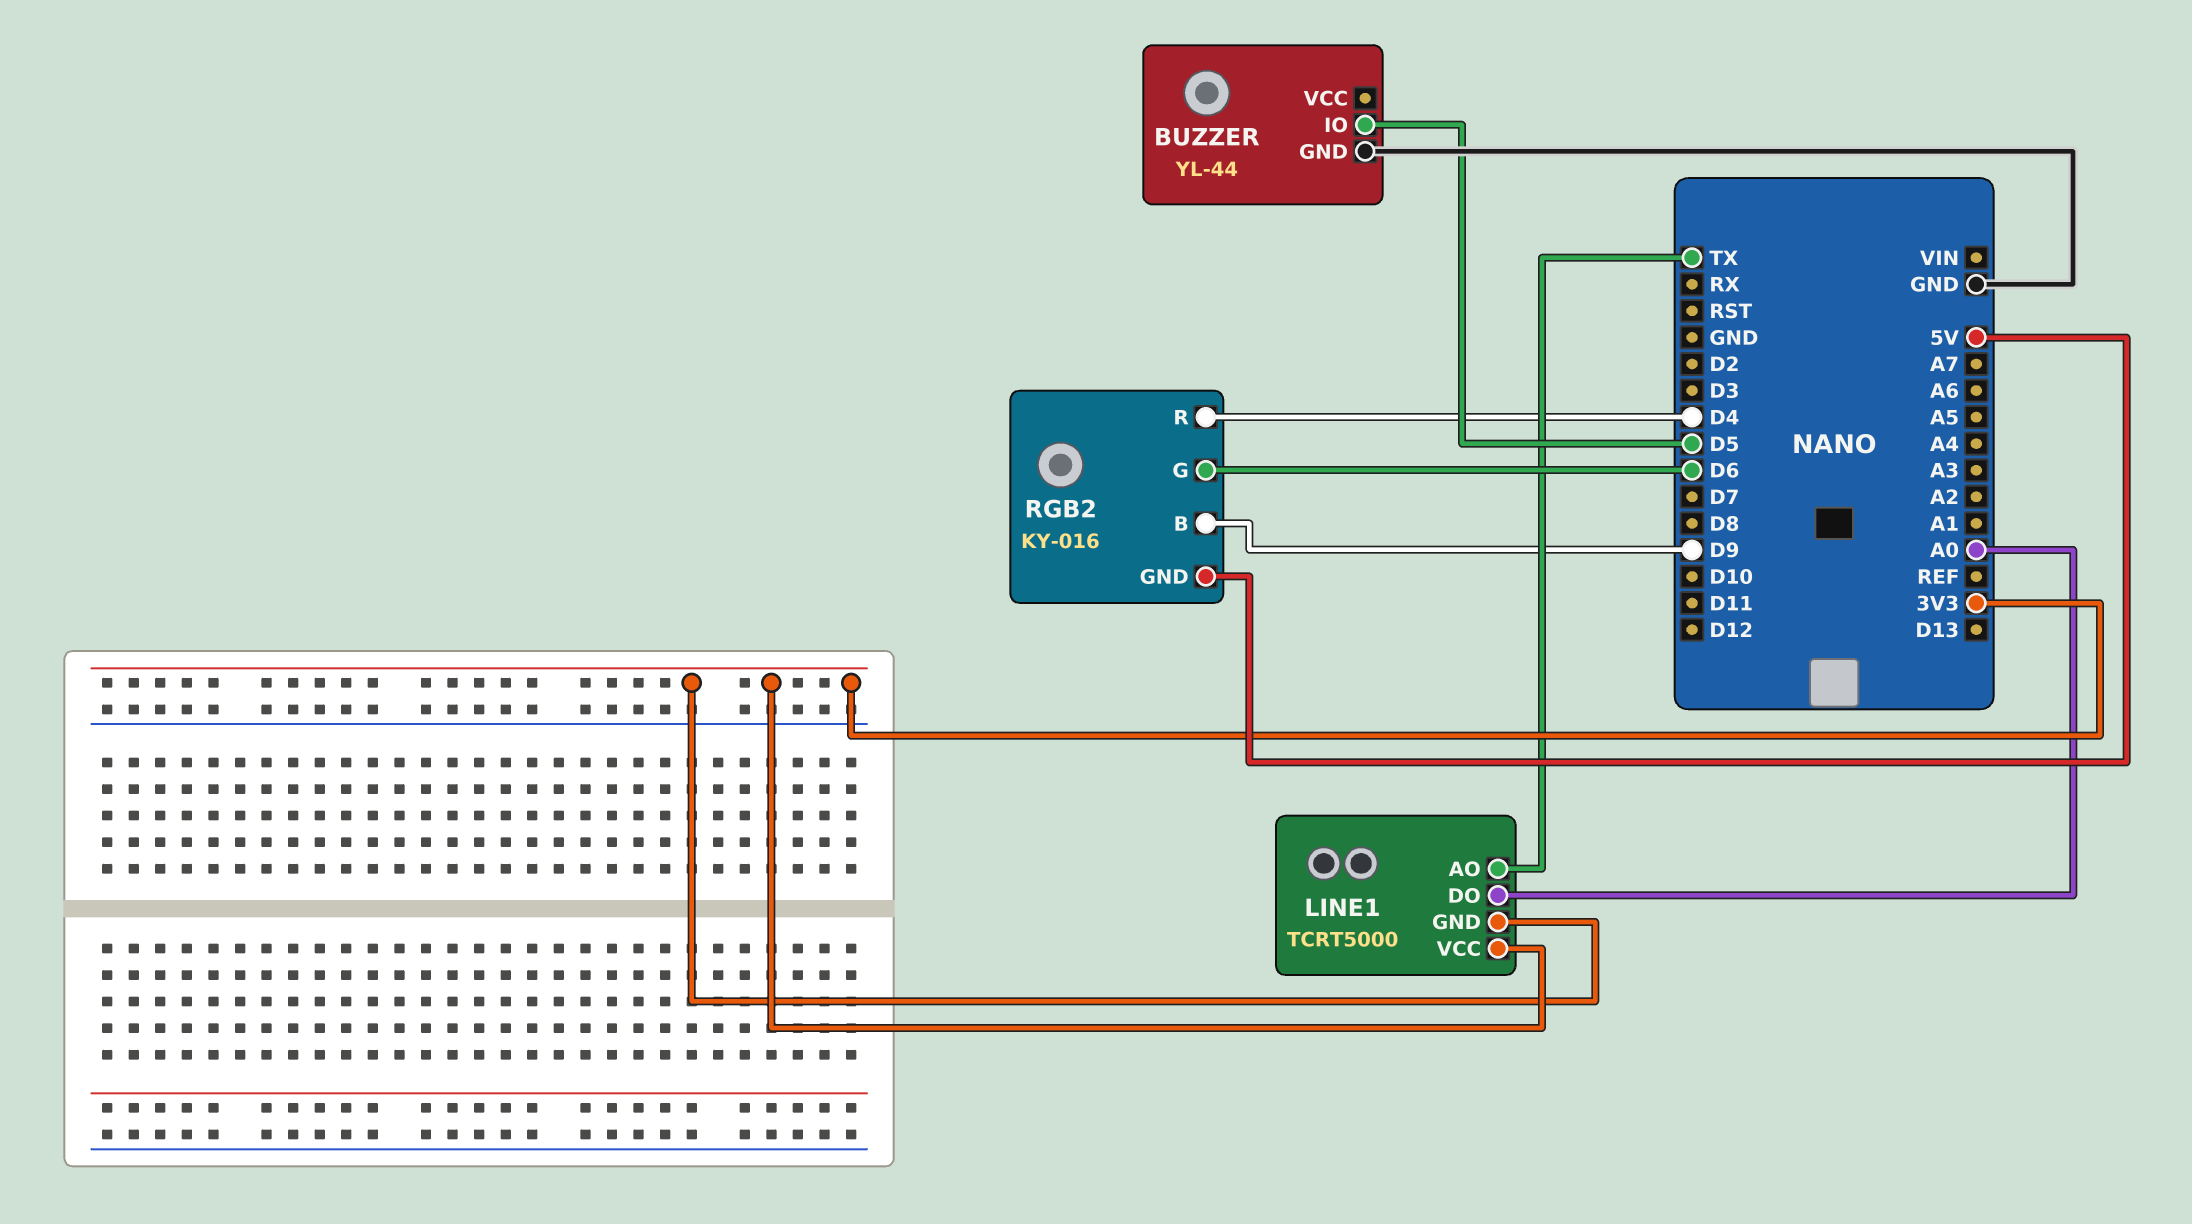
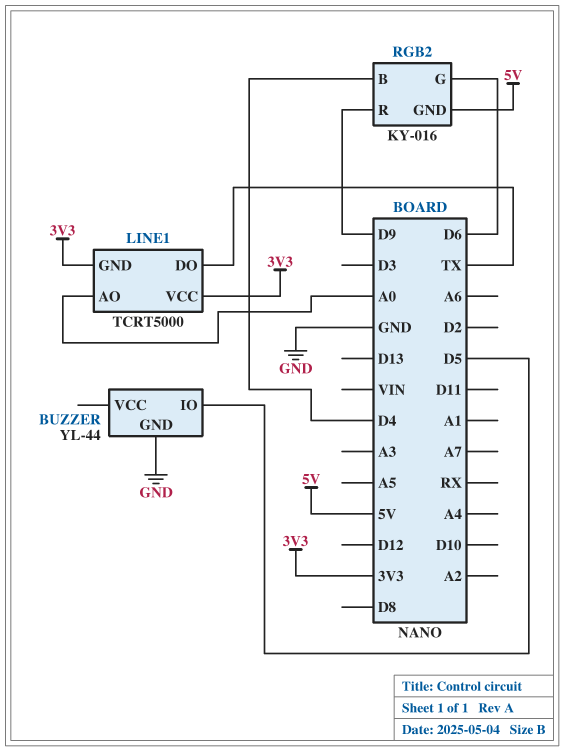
LINE1 pin AO: TX -> A0
LINE1 pin DO: A0 -> TX
RGB2 pin B: D9 -> D4
RGB2 pin R: D4 -> D9

